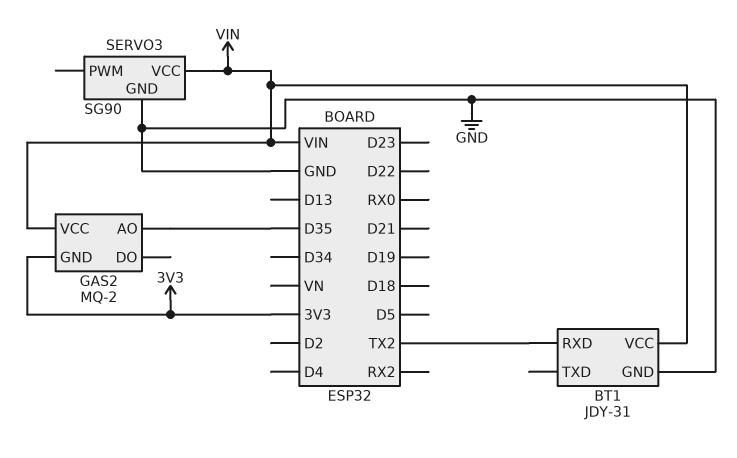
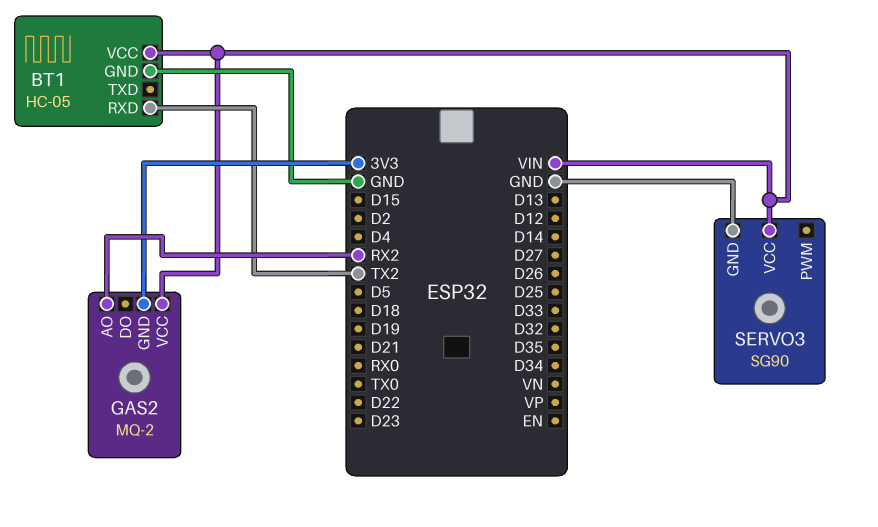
BT1: JDY-31 -> HC-05
GAS2 pin AO: D35 -> RX2

